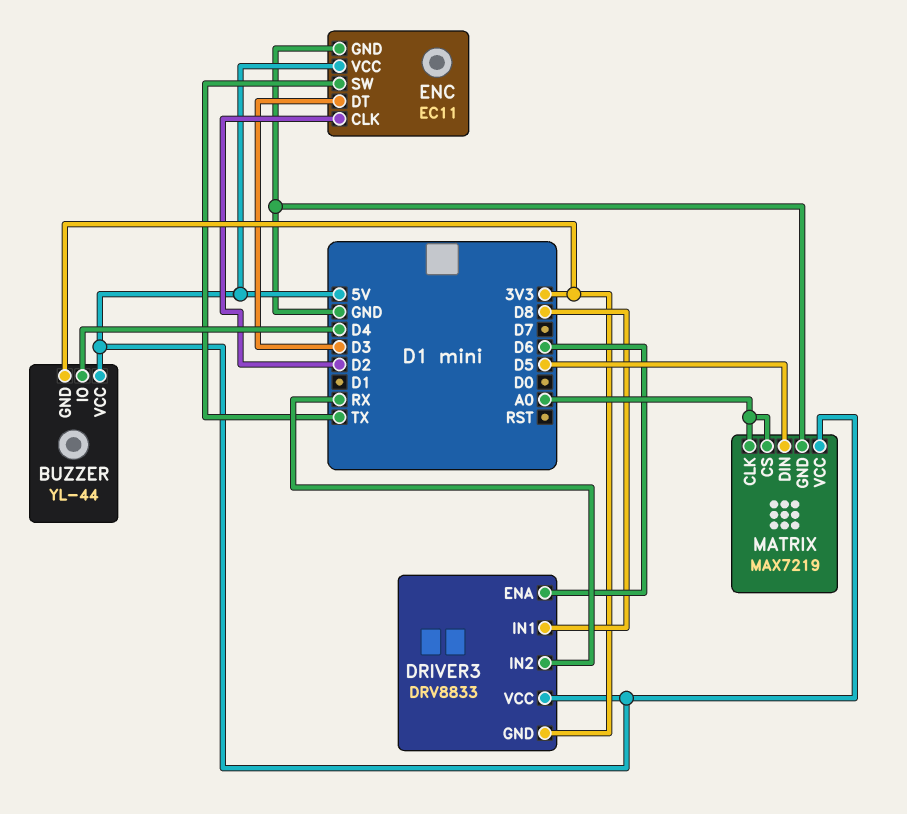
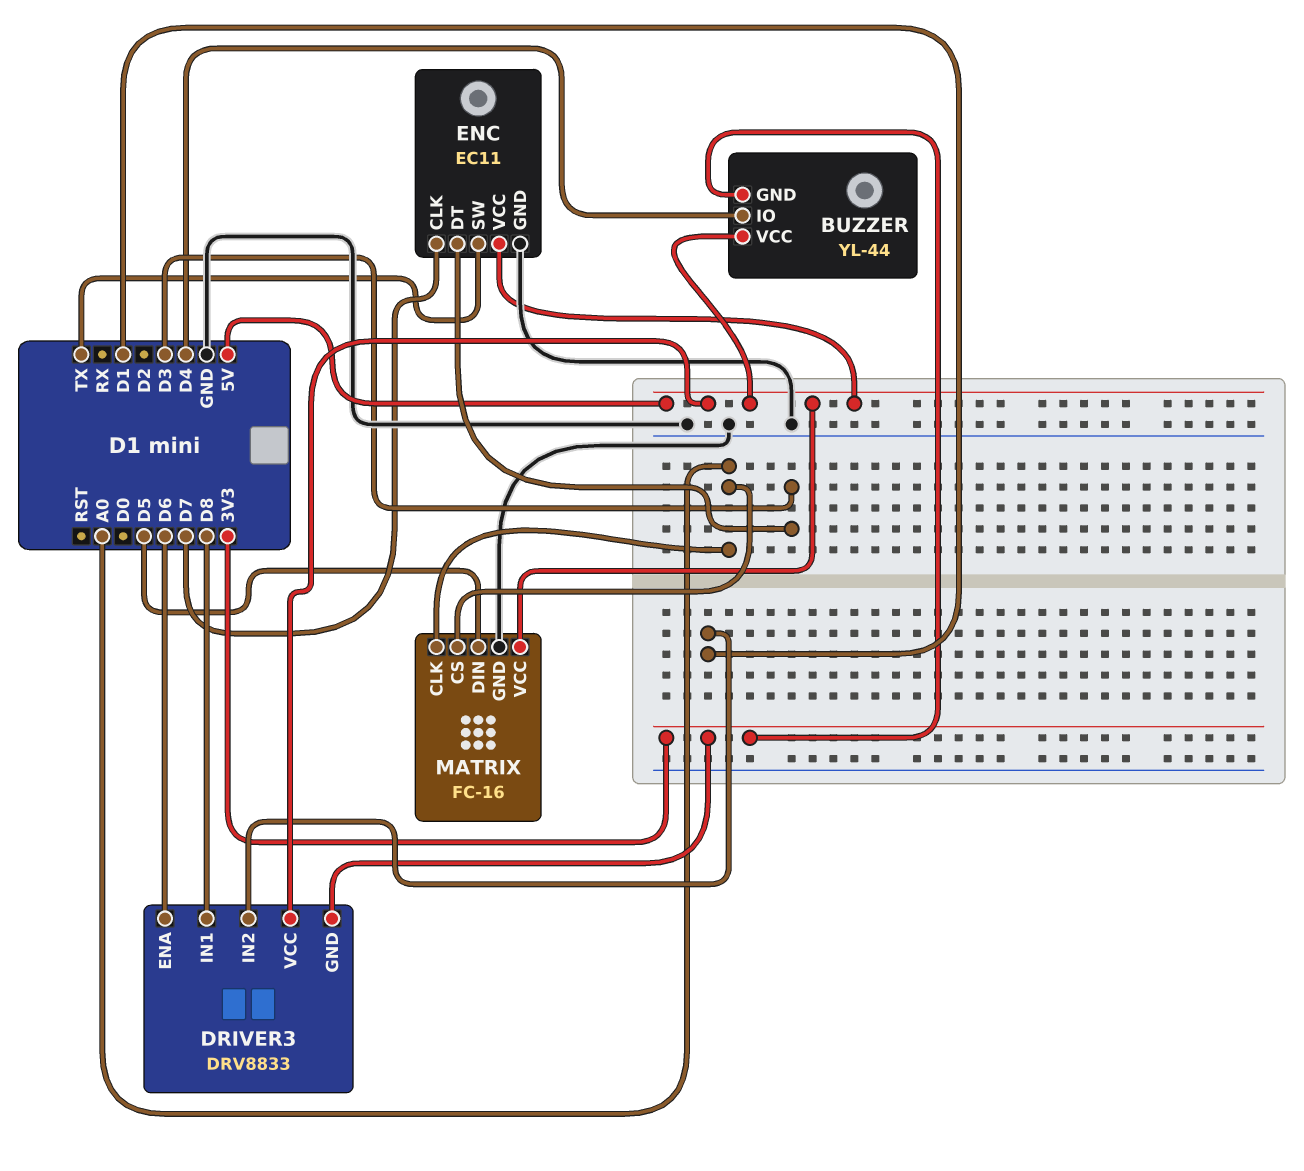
DRIVER3 pin IN2: RX -> D1
ENC pin CLK: D2 -> D7
MATRIX: MAX7219 -> FC-16

